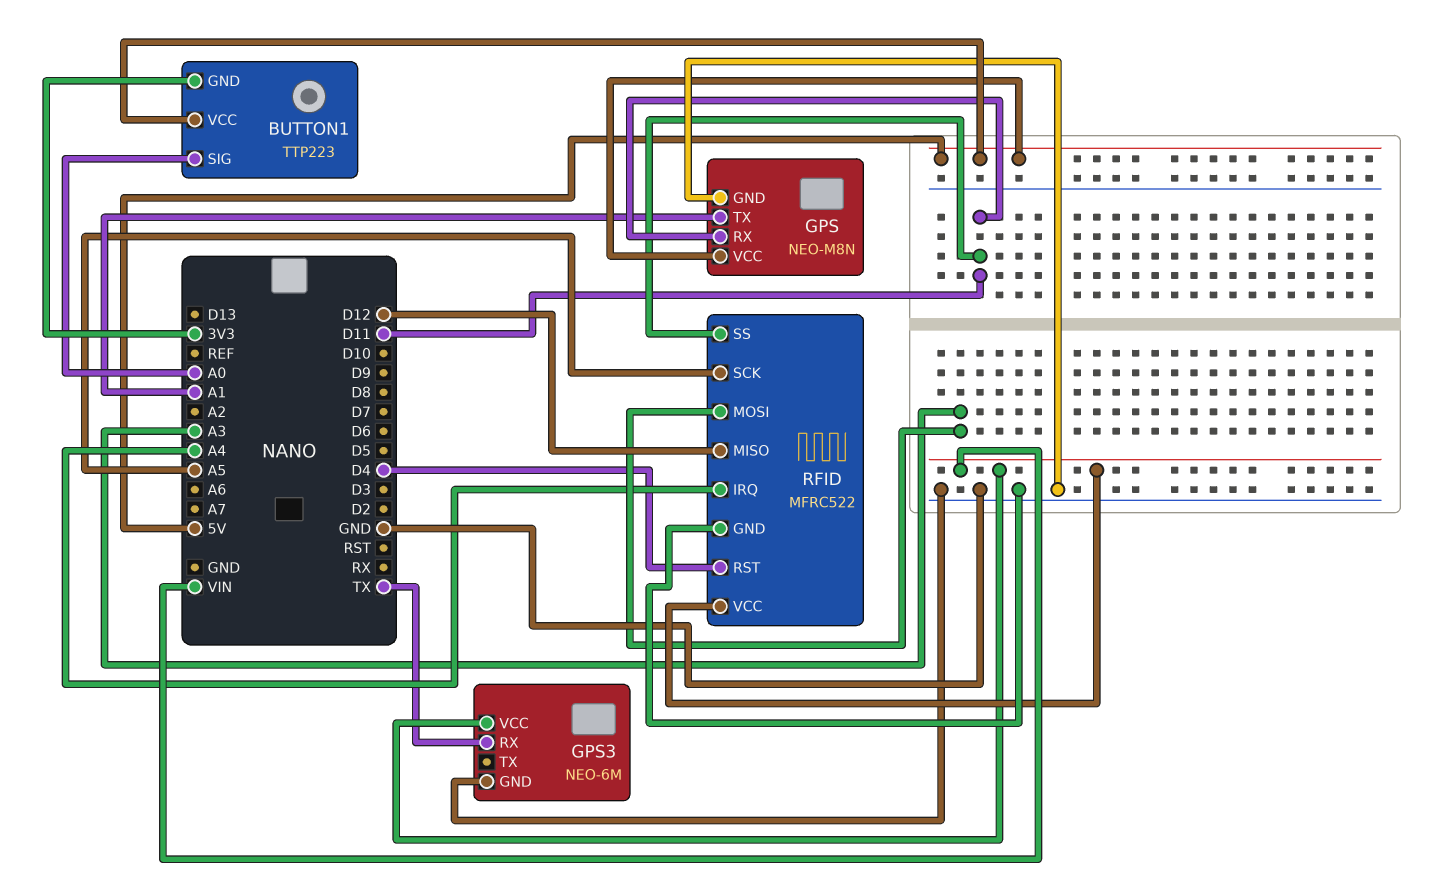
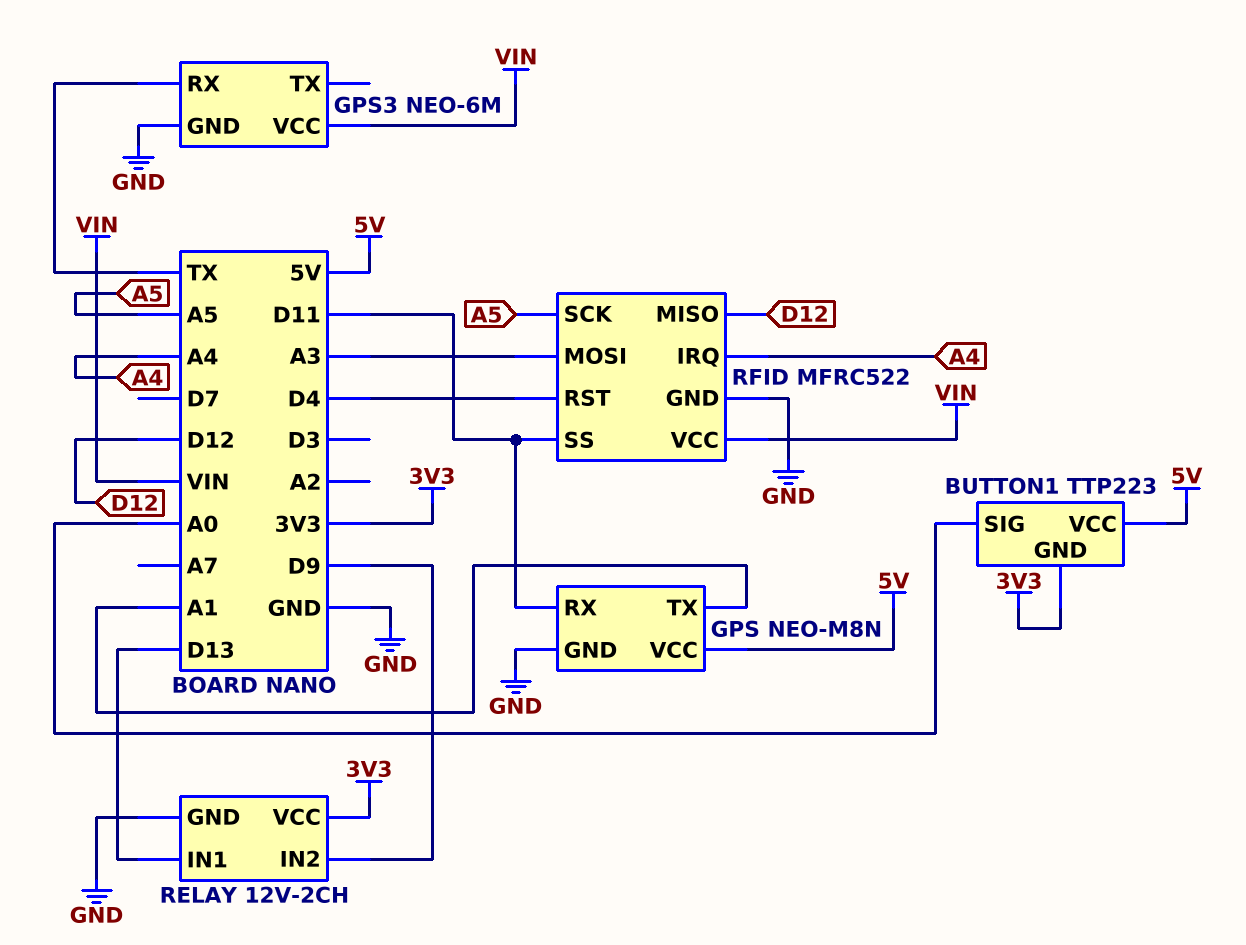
RELAY: none -> 12V-2CH
RELAY pin GND: none -> GND
RELAY pin IN1: none -> D13
RELAY pin IN2: none -> D9
RELAY pin VCC: none -> 3V3

